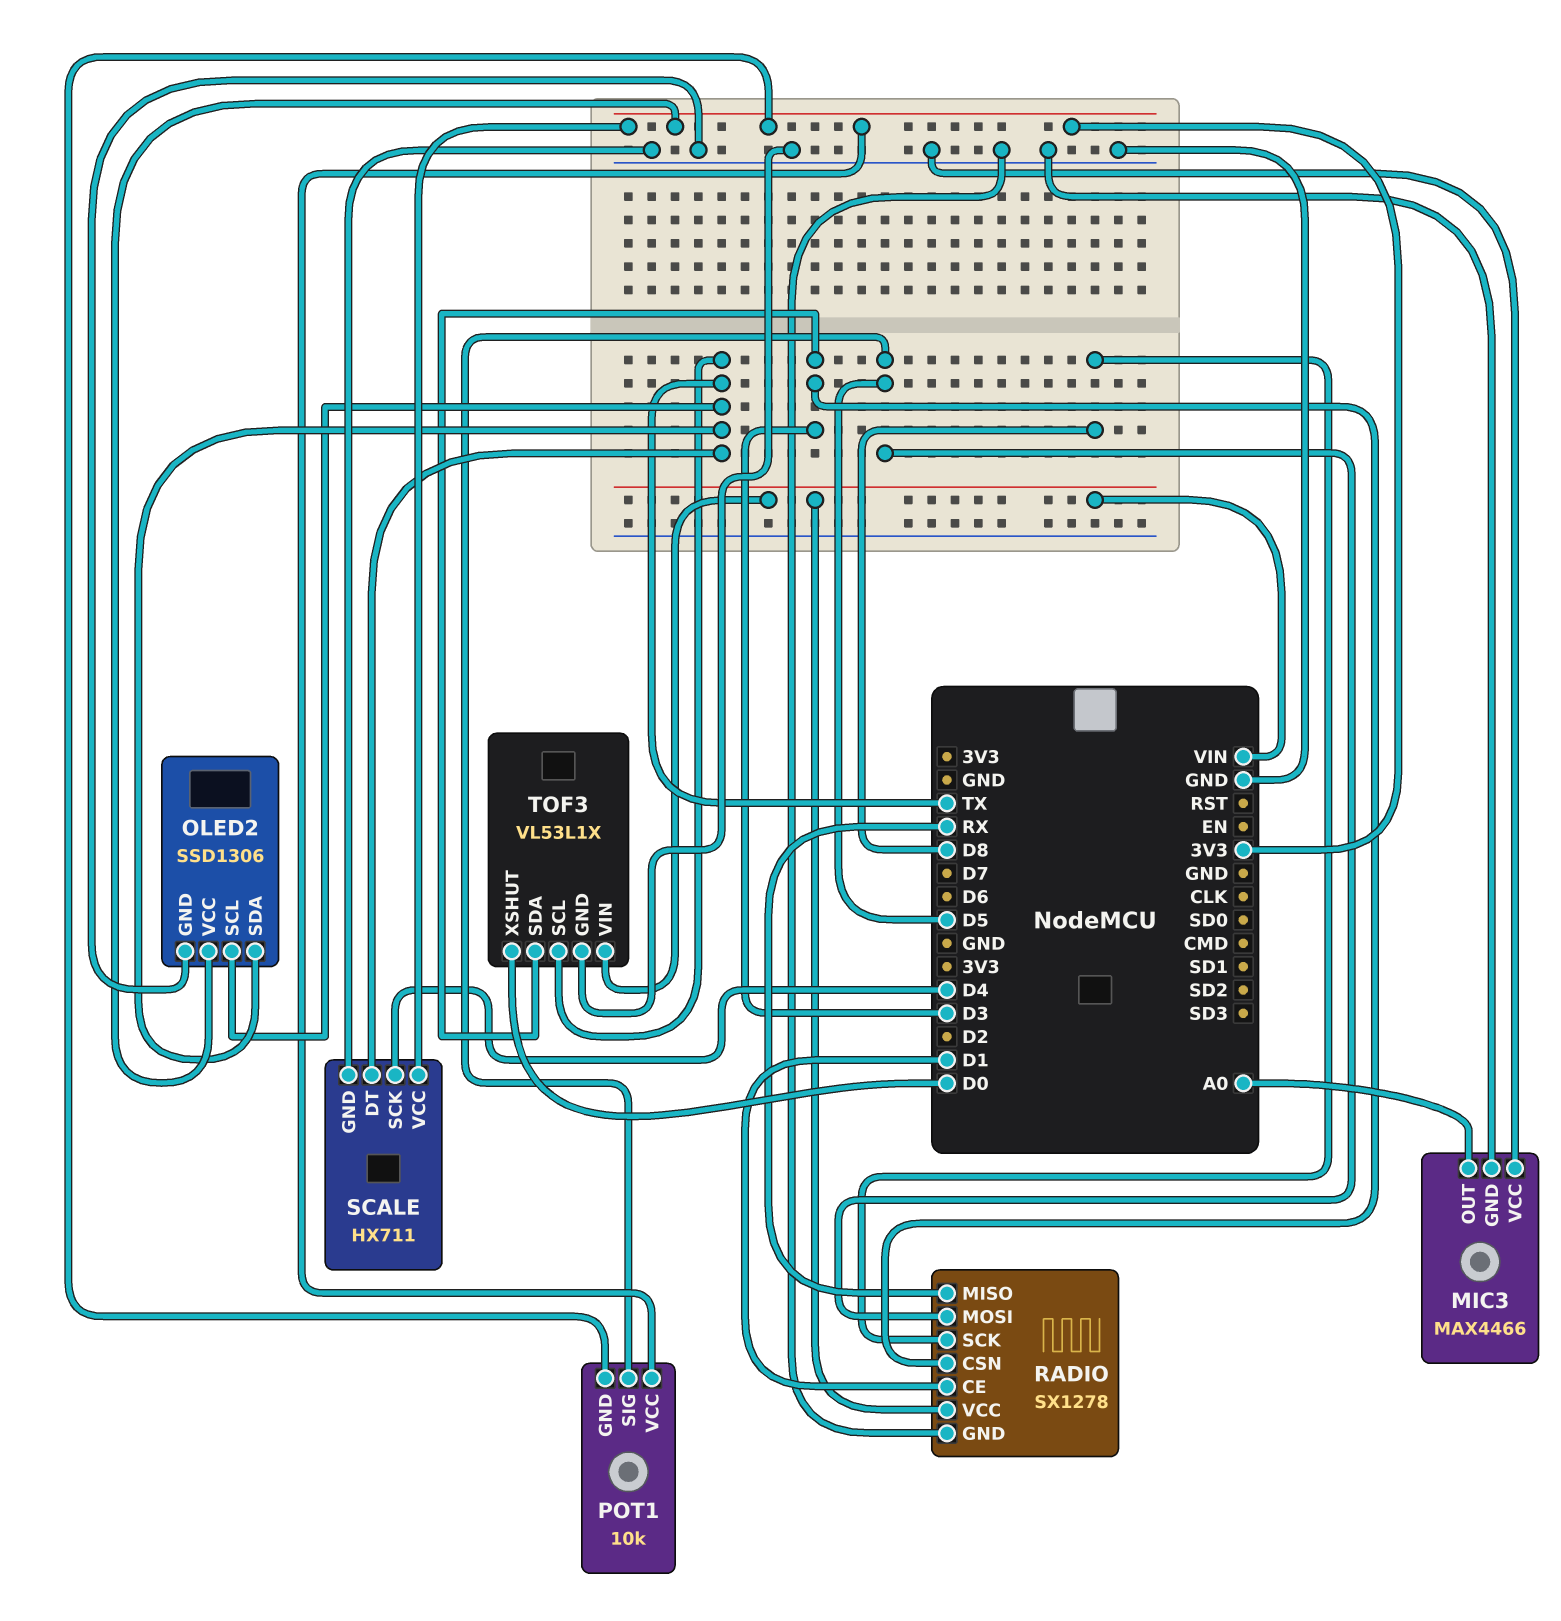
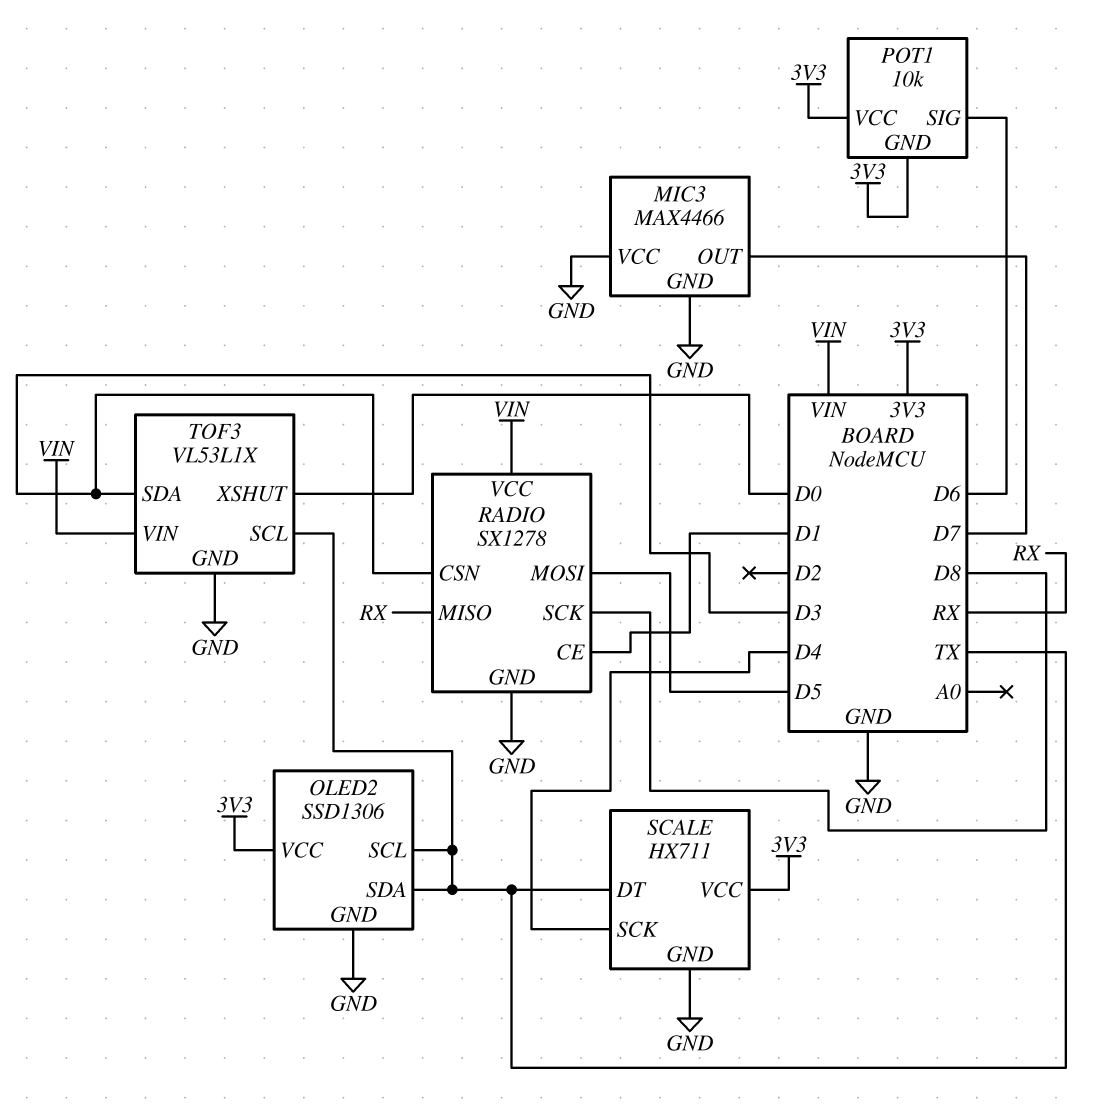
MIC3 pin OUT: A0 -> D7
POT1 pin SIG: D5 -> D6

